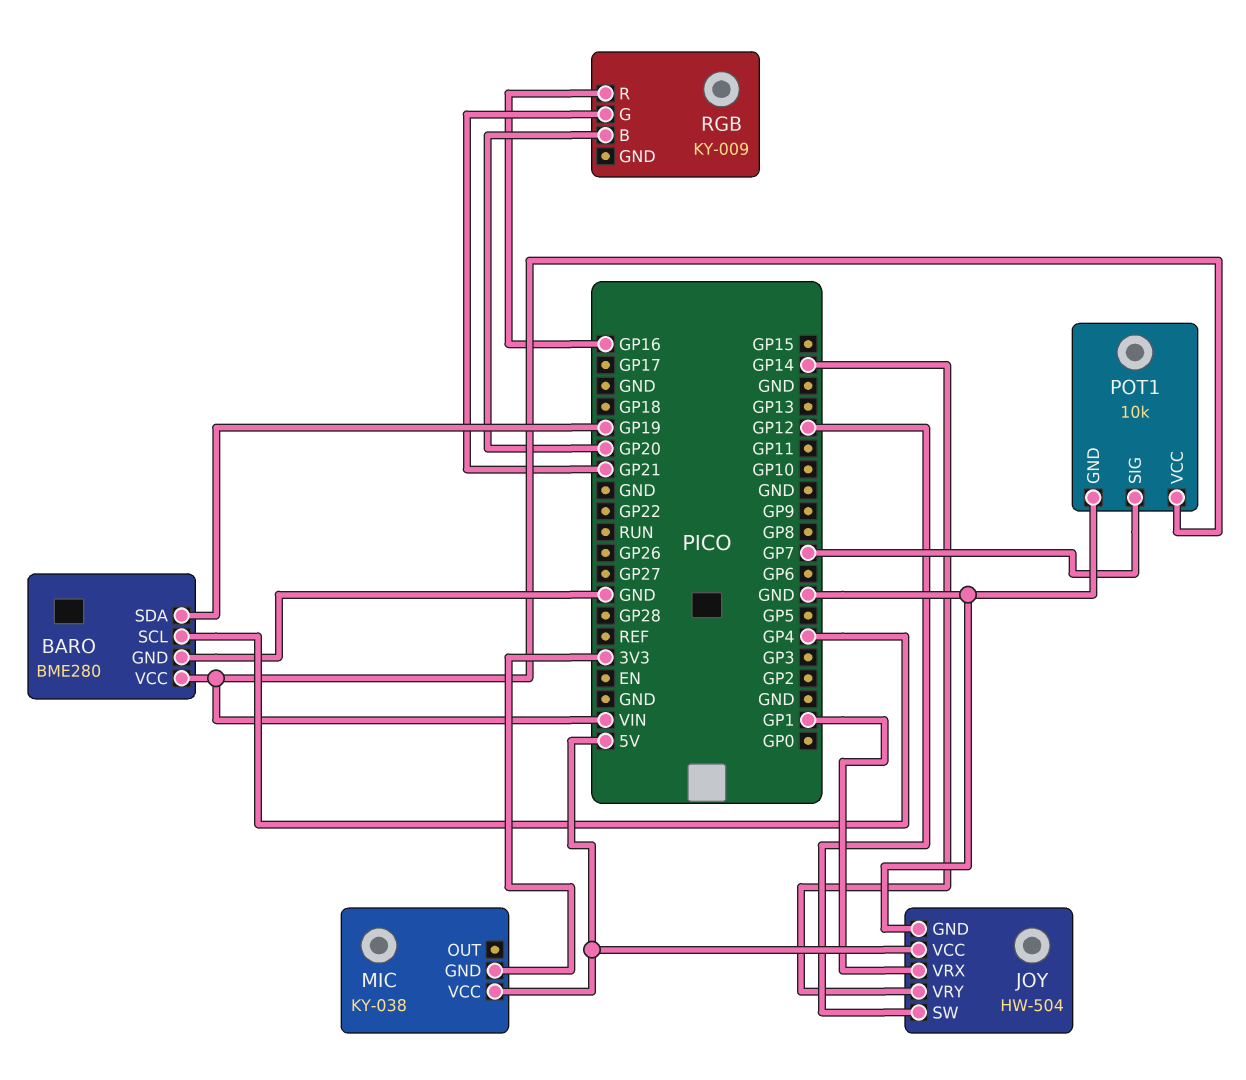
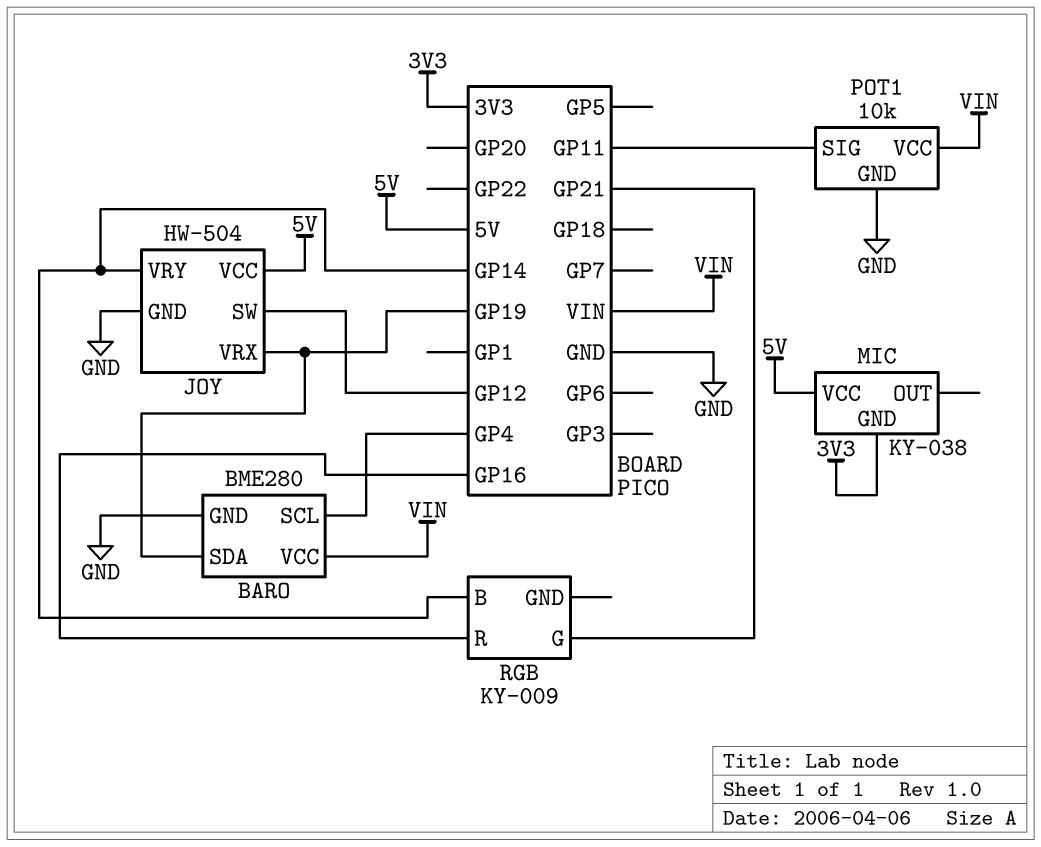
JOY pin VRX: GP1 -> GP19
POT1 pin SIG: GP7 -> GP11
RGB pin B: GP20 -> GP14

